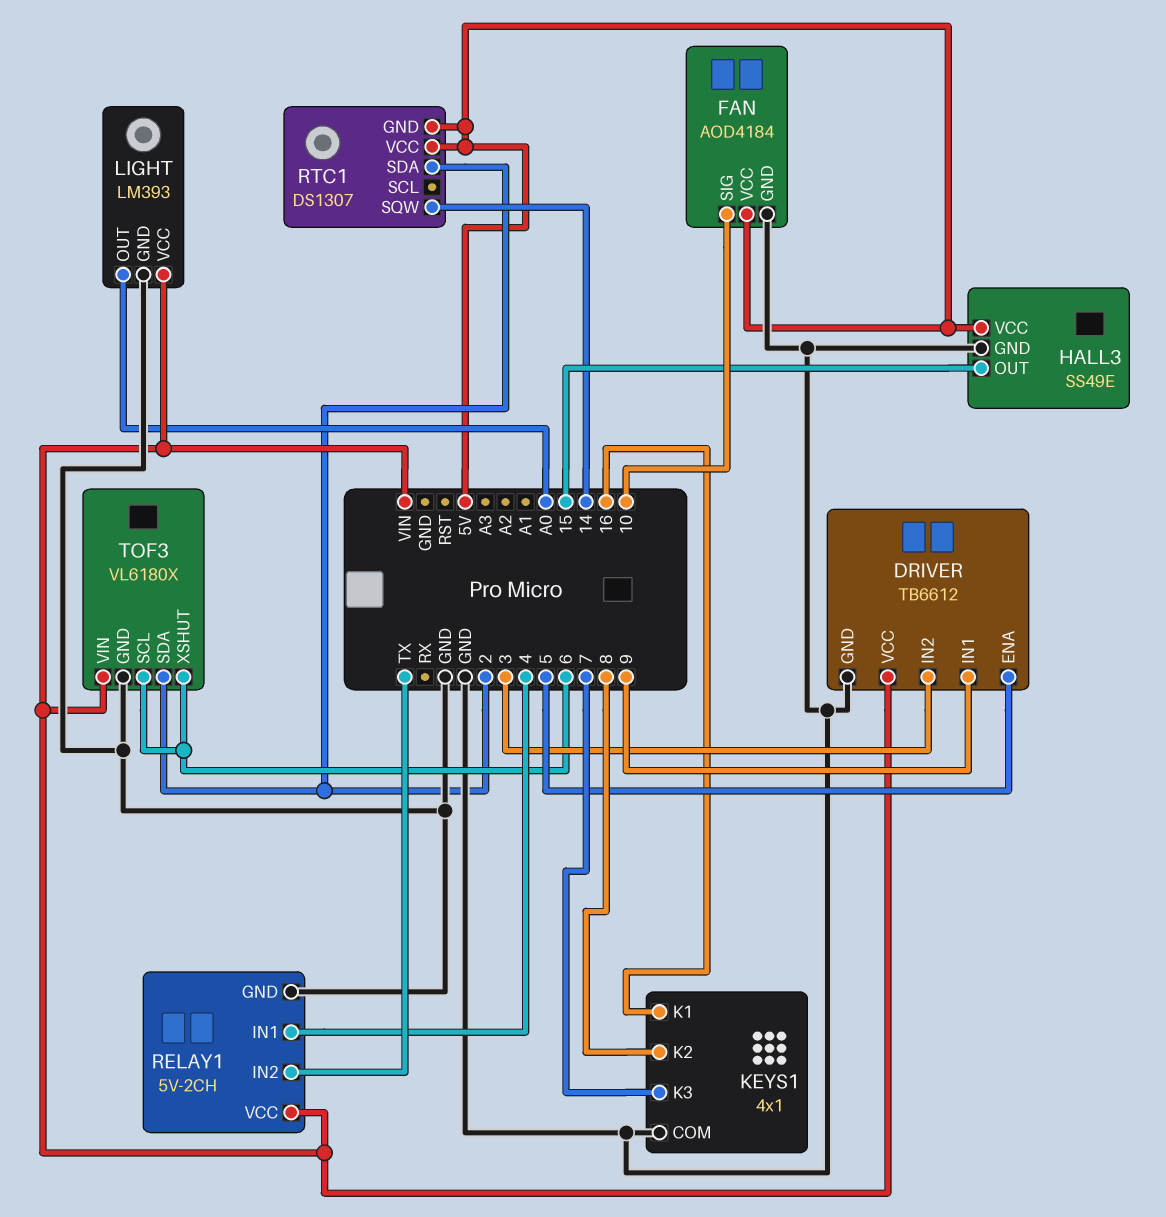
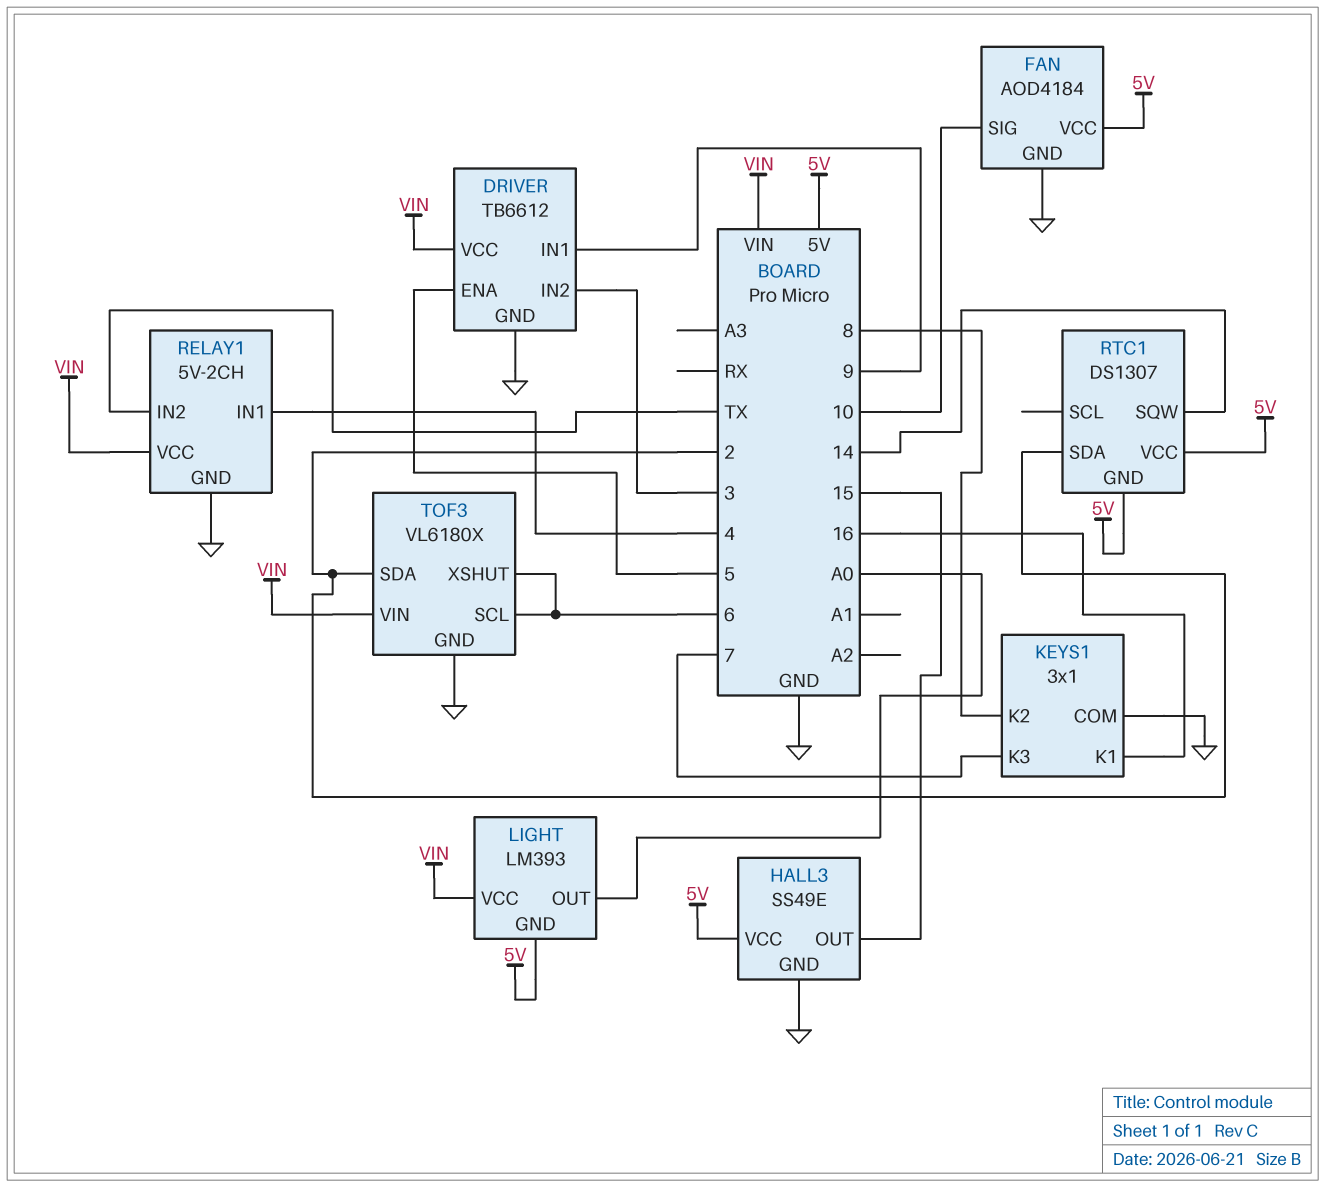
KEYS1: 4x1 -> 3x1
LIGHT pin GND: GND -> 5V

